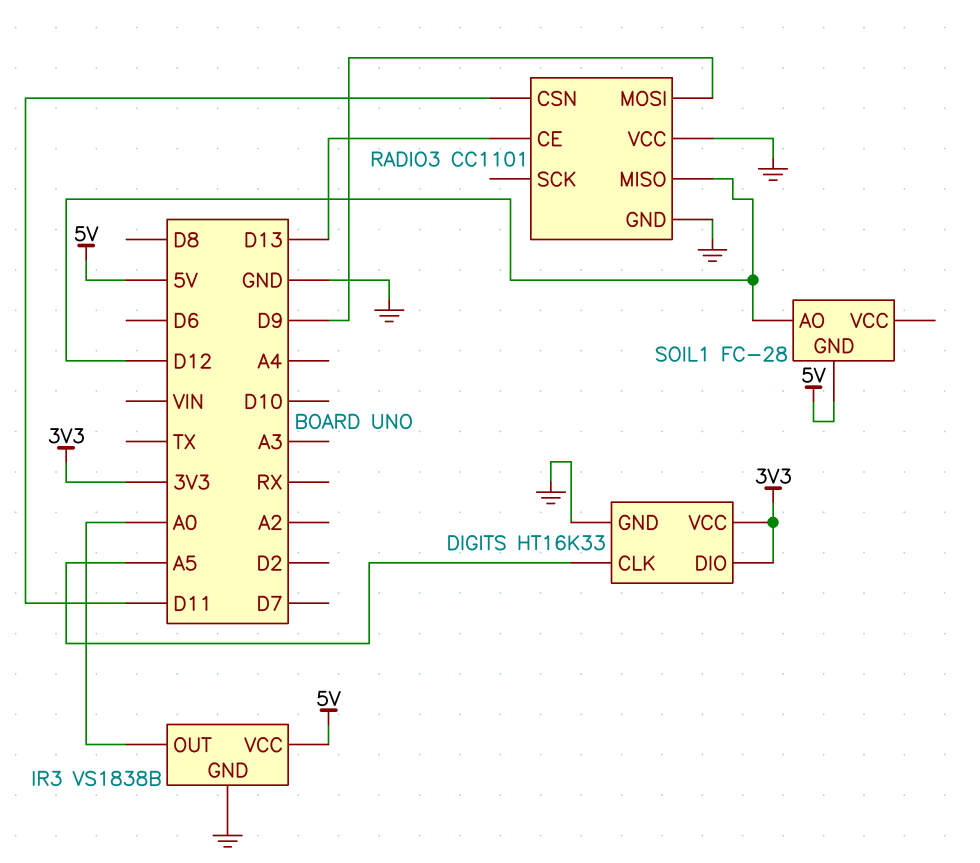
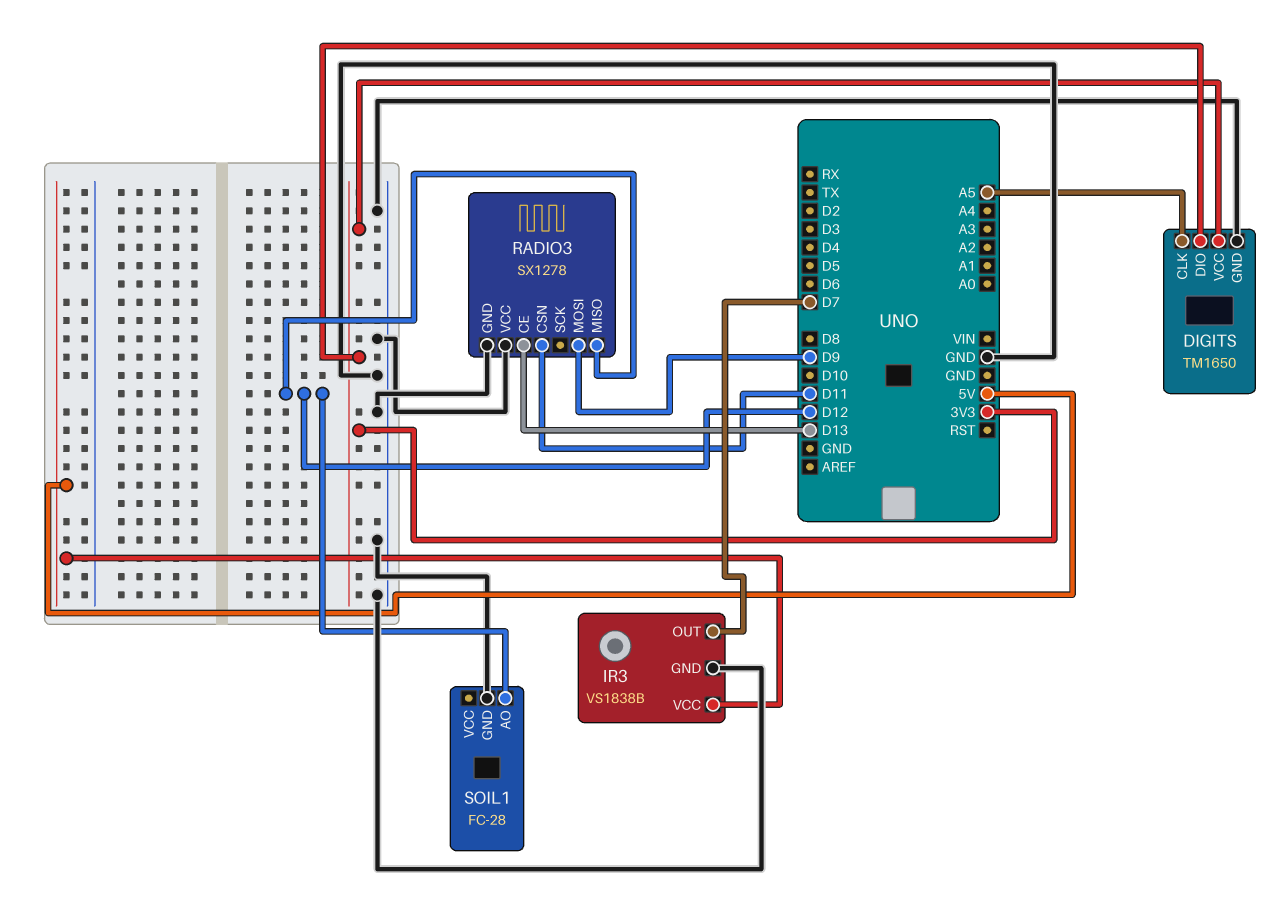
DIGITS: HT16K33 -> TM1650
IR3 pin OUT: A0 -> D7
RADIO3: CC1101 -> SX1278
SOIL1 pin GND: 5V -> GND

